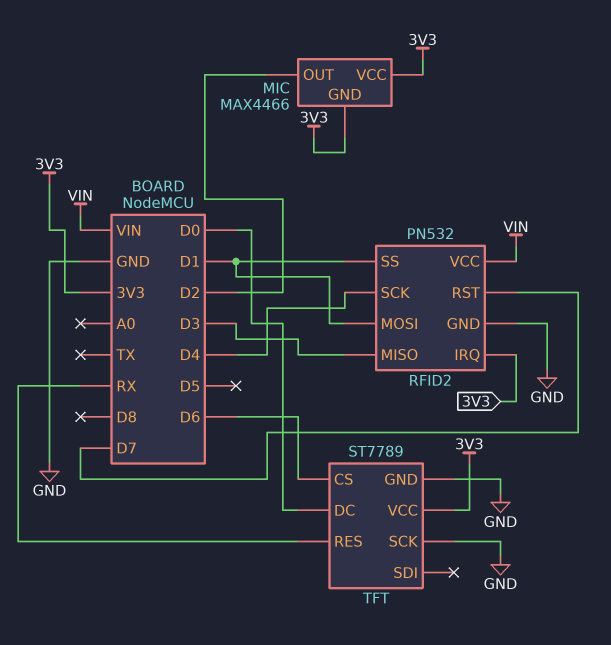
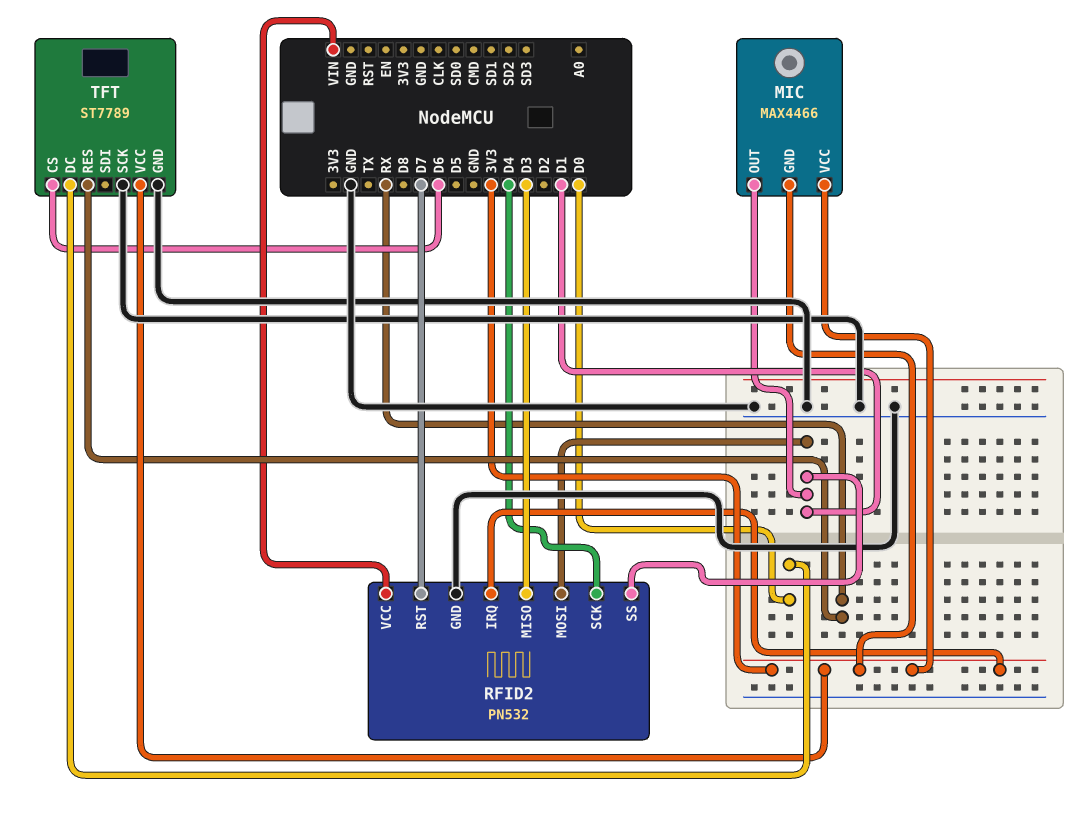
MIC pin OUT: D2 -> D1

